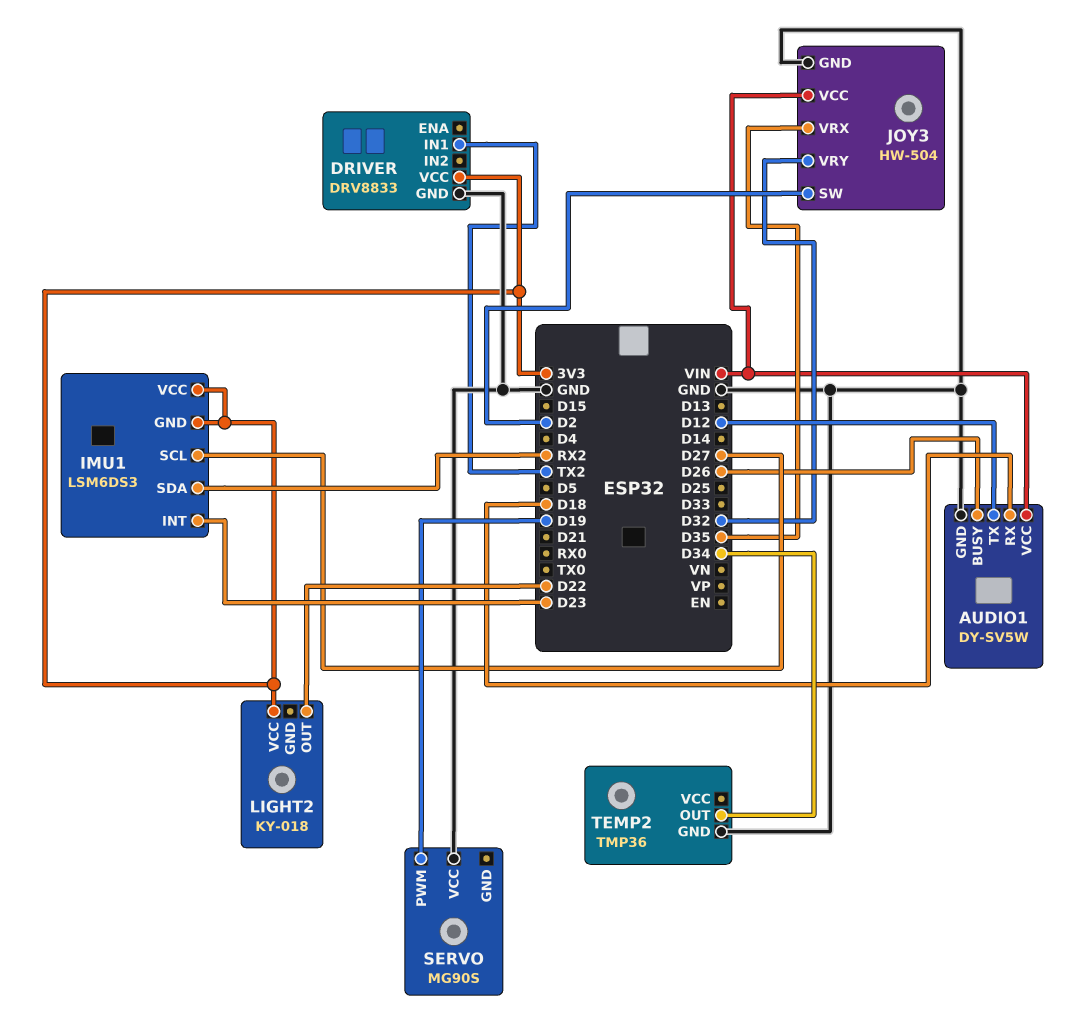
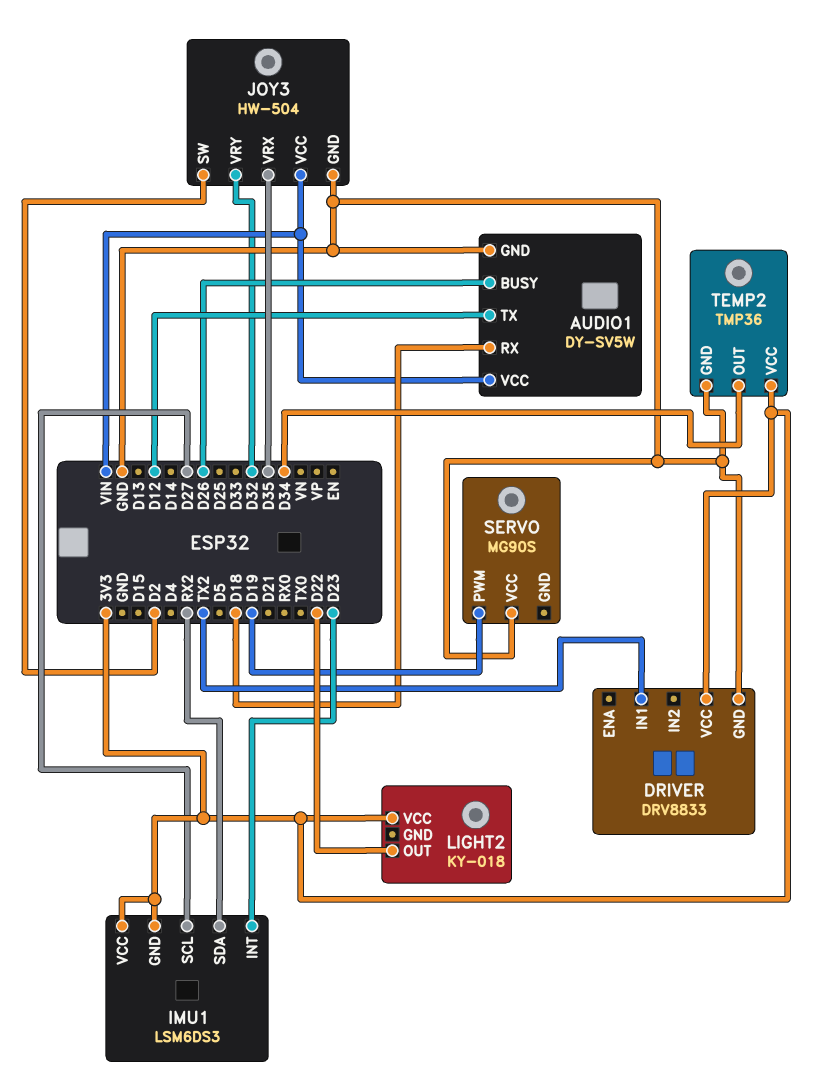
TEMP2 pin VCC: none -> 3V3

